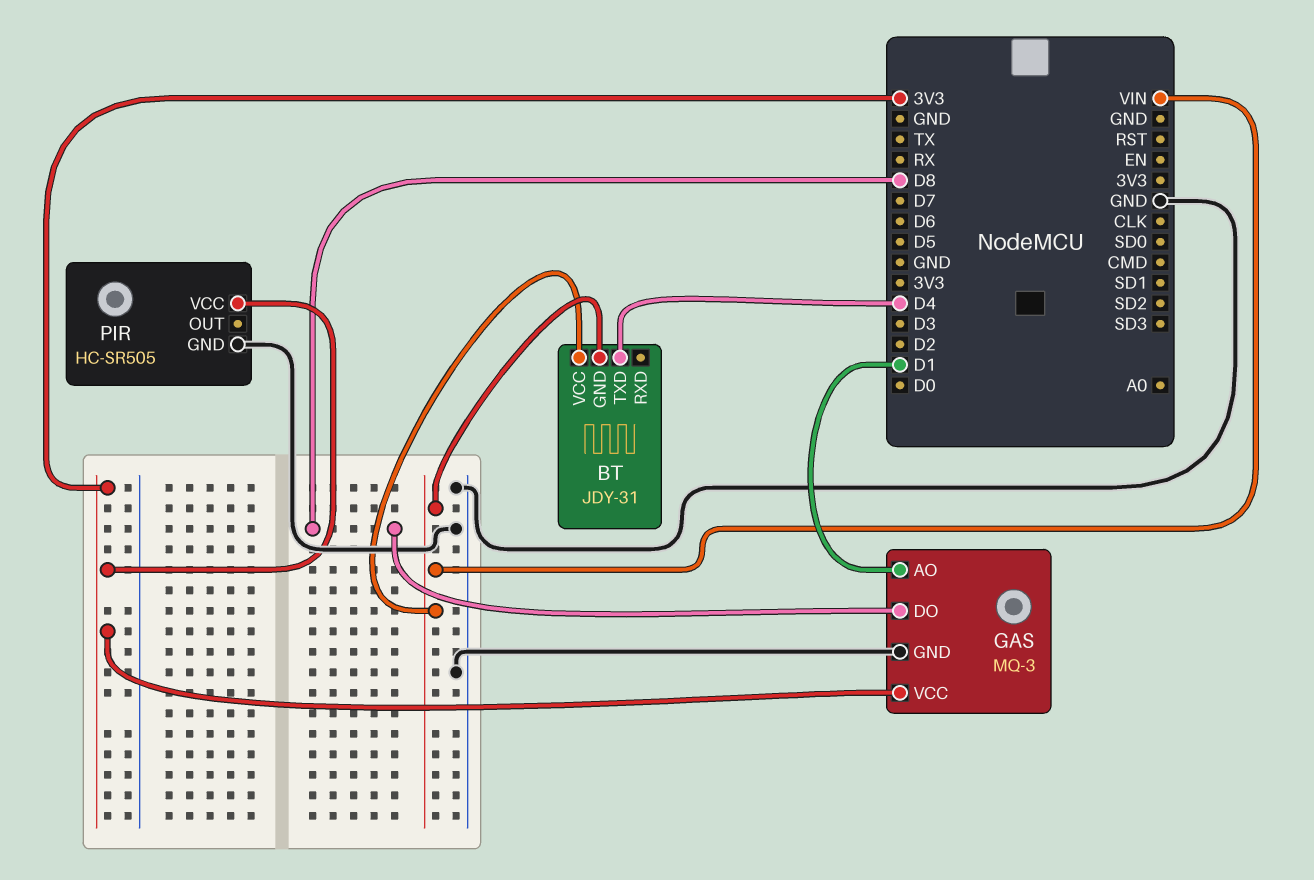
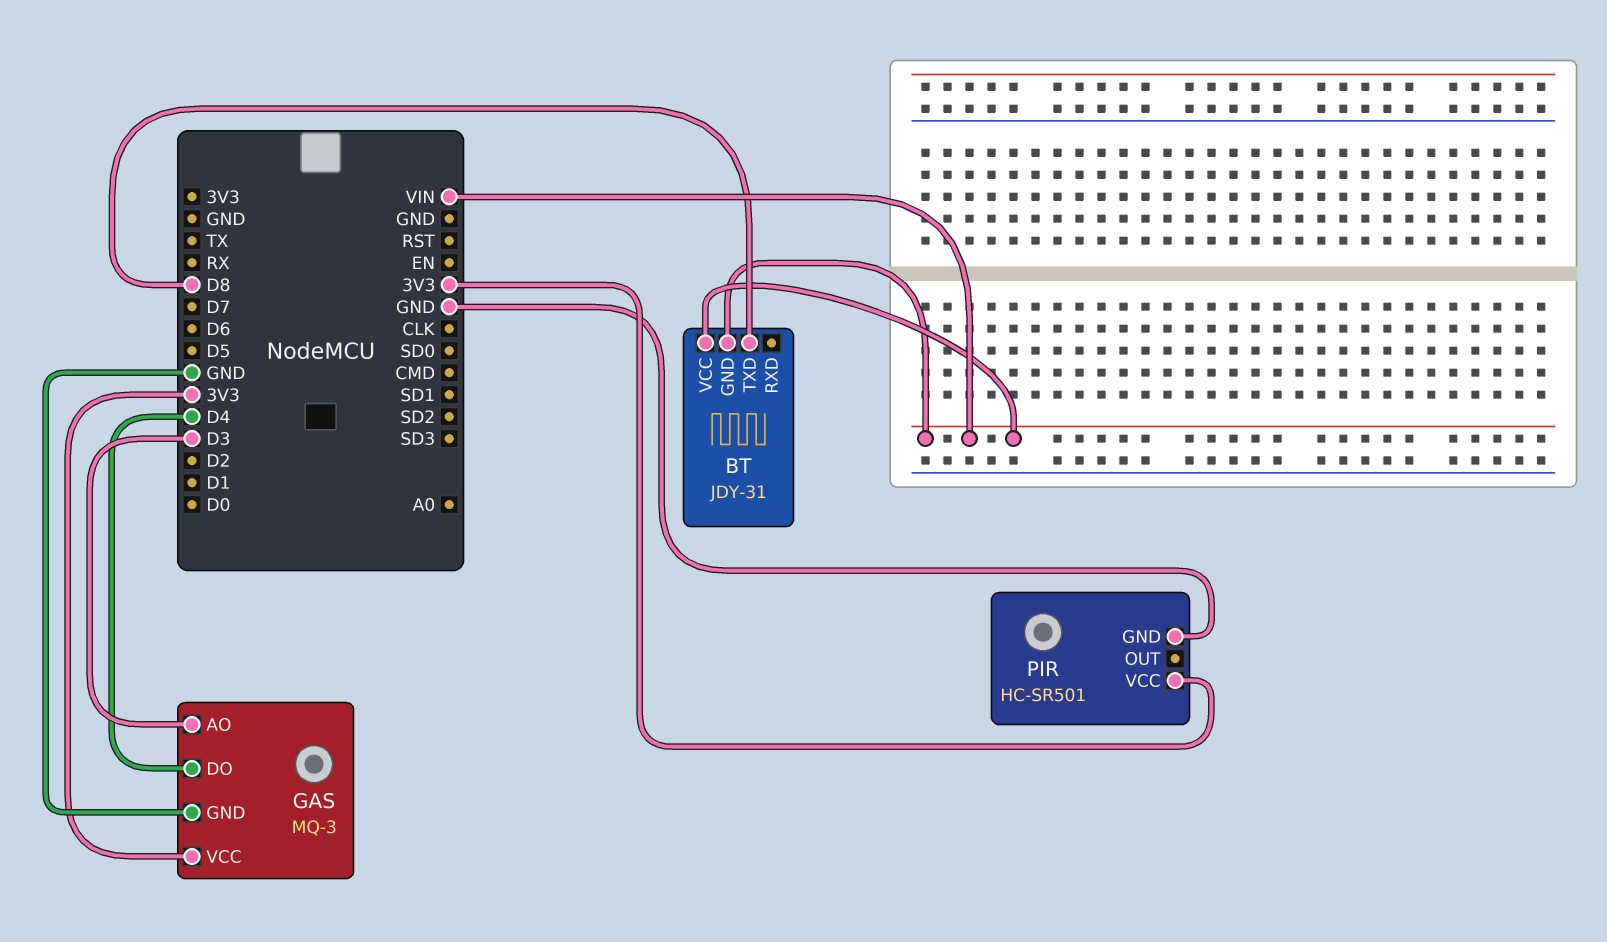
BT pin TXD: D4 -> D8
GAS pin AO: D1 -> D3
GAS pin DO: D8 -> D4
PIR: HC-SR505 -> HC-SR501

